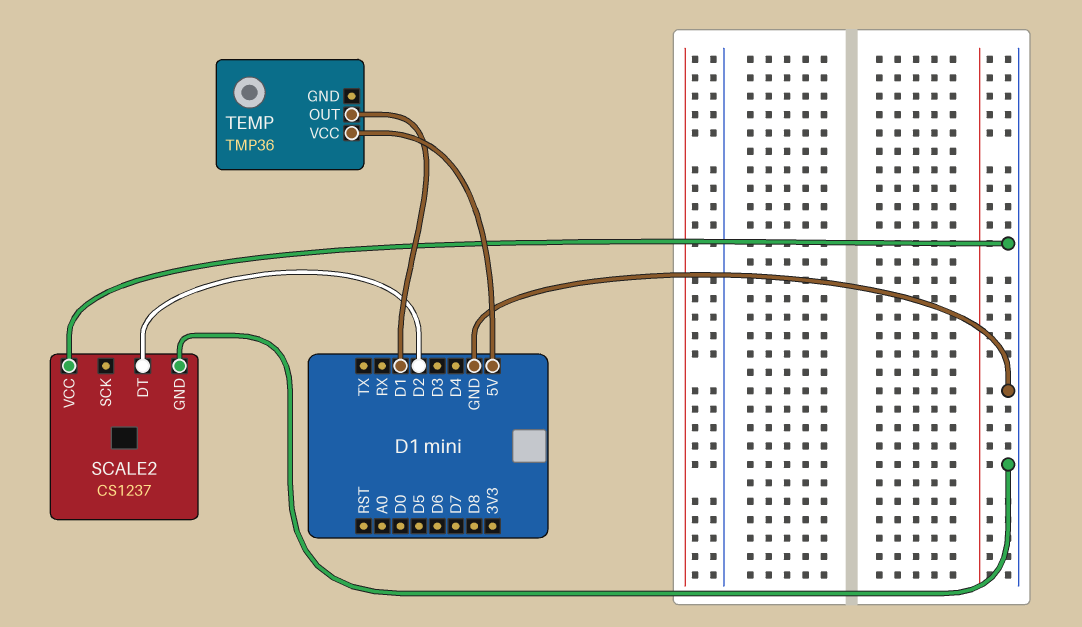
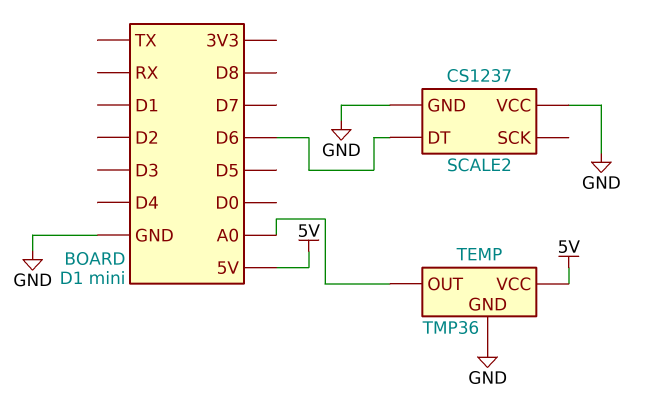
SCALE2 pin DT: D2 -> D6
TEMP pin GND: none -> GND
TEMP pin OUT: D1 -> A0

